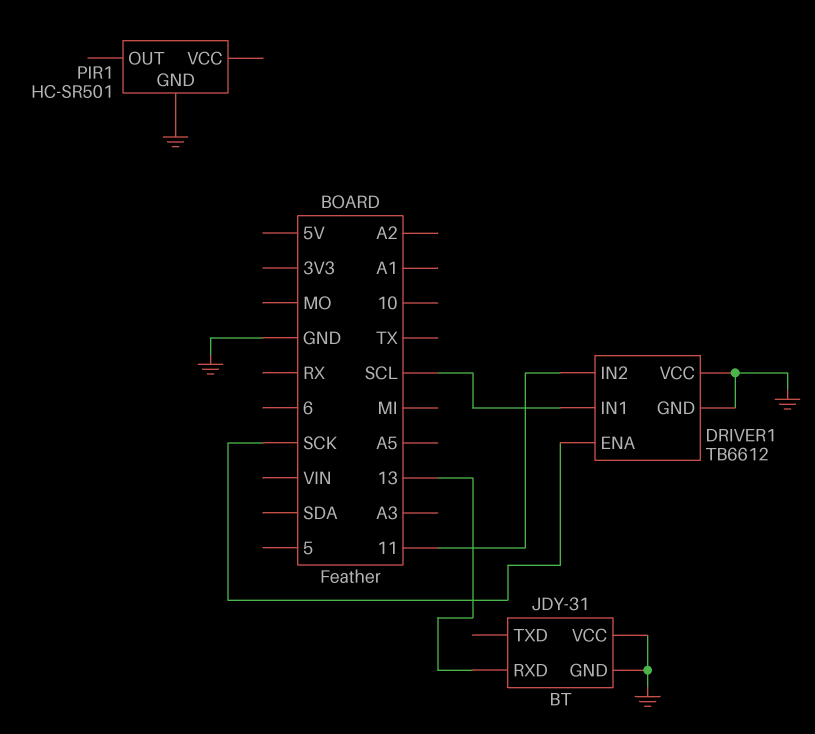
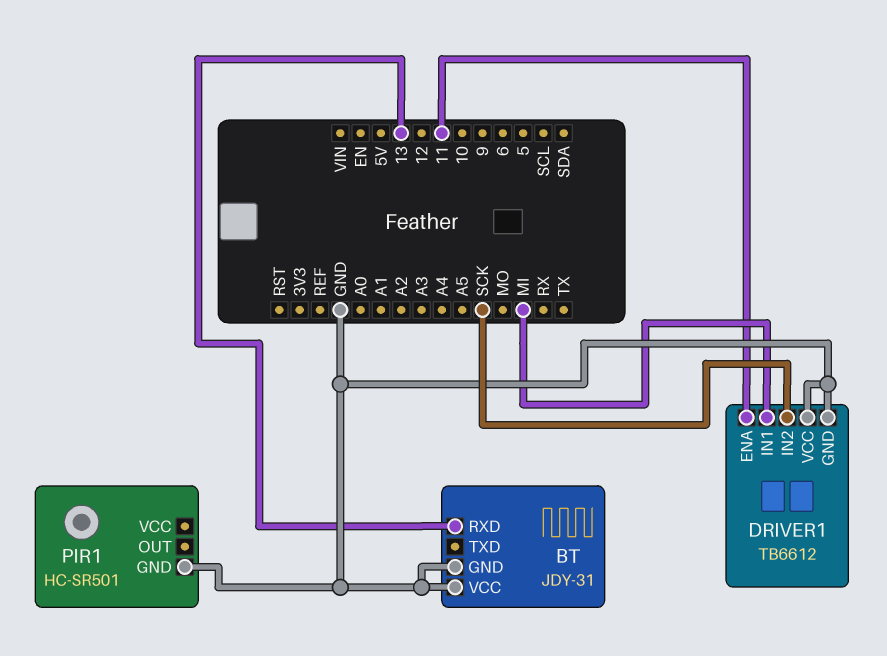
DRIVER1 pin ENA: SCK -> 11
DRIVER1 pin IN1: SCL -> MI
DRIVER1 pin IN2: 11 -> SCK

